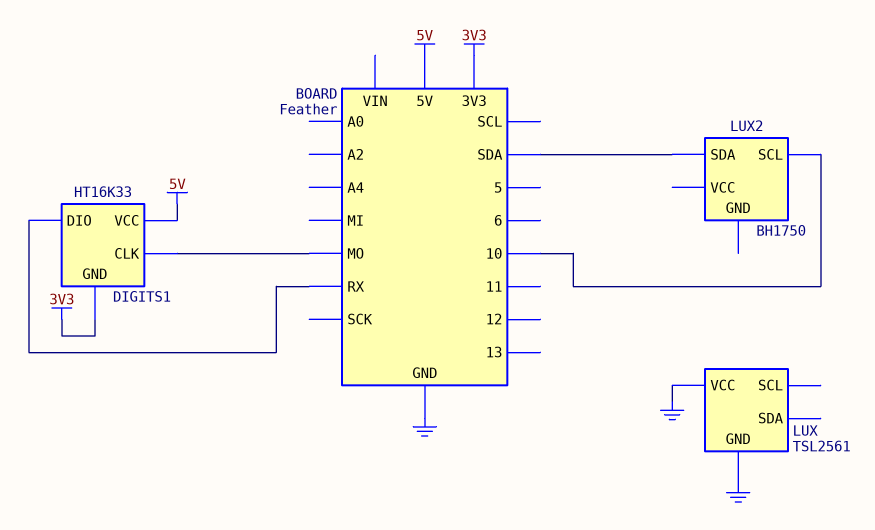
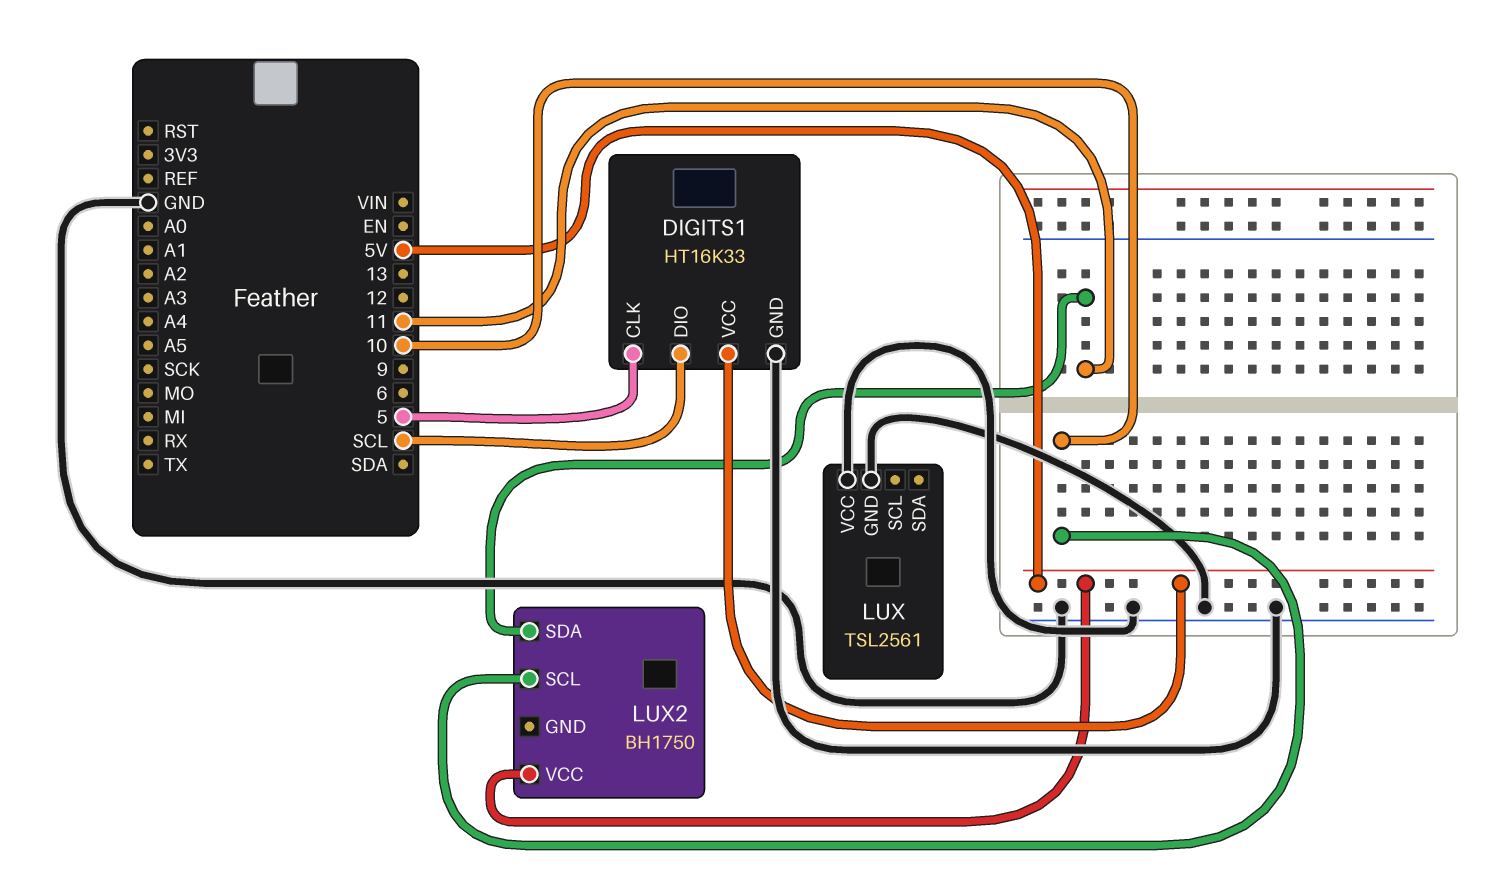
DIGITS1 pin CLK: MO -> 5
DIGITS1 pin DIO: RX -> SCL
DIGITS1 pin GND: 3V3 -> GND
LUX2 pin SDA: SDA -> 11
LUX2 pin VCC: none -> 5V

